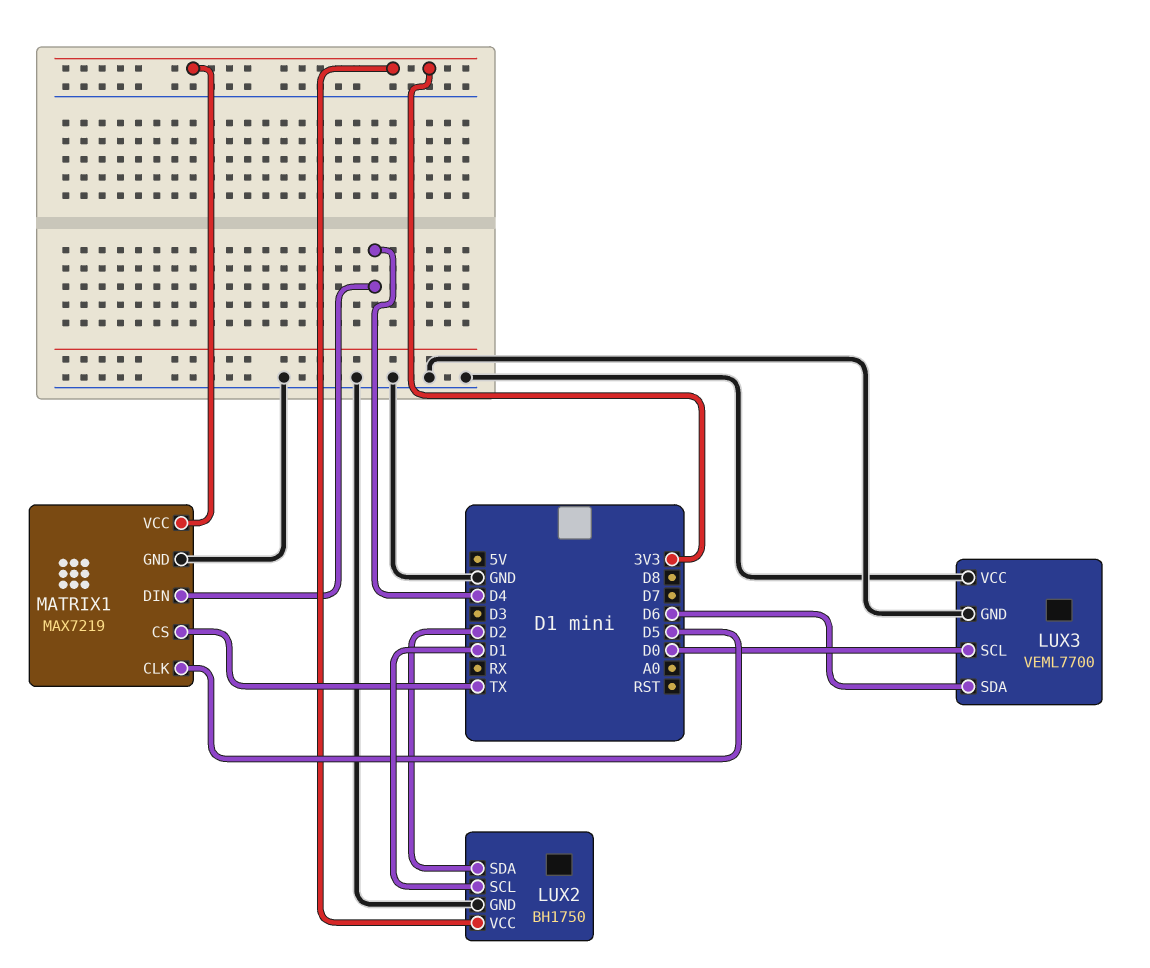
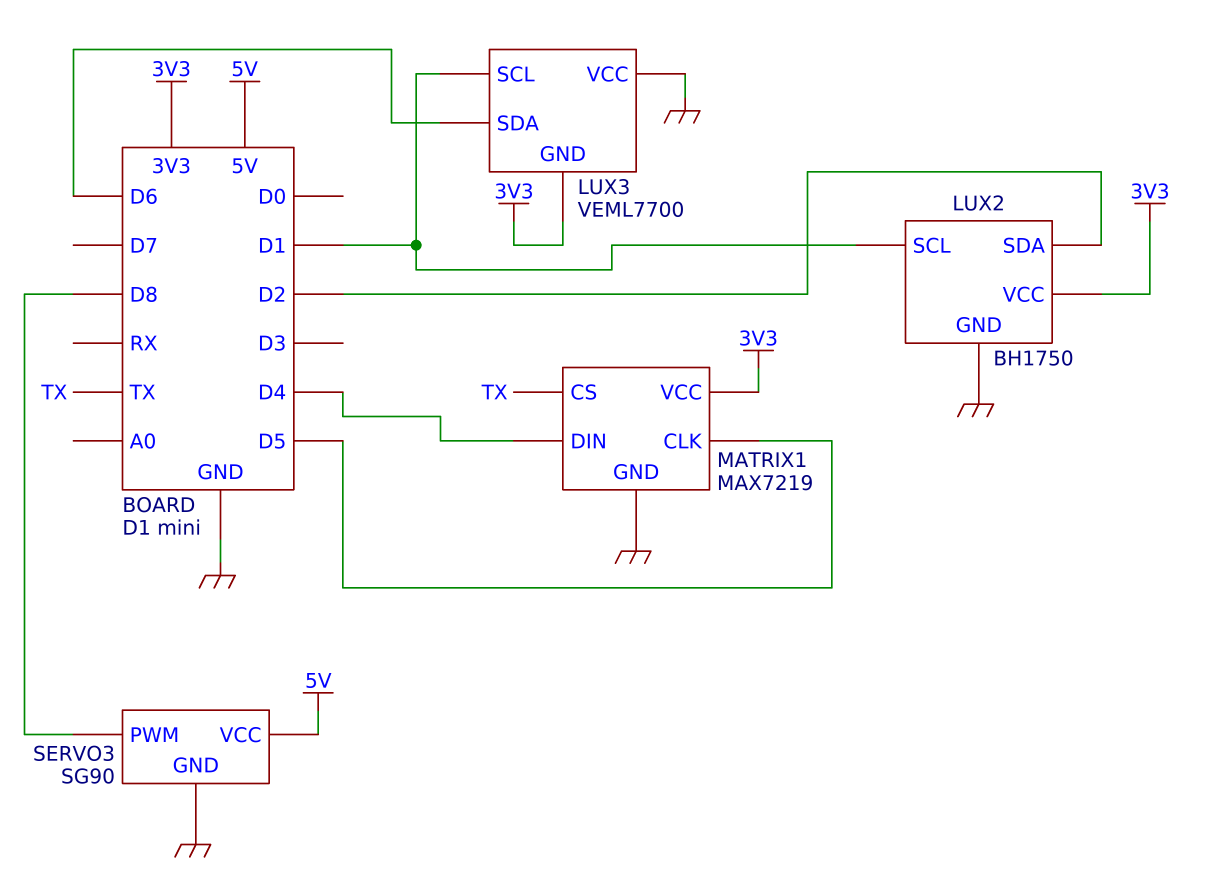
LUX3 pin GND: GND -> 3V3
LUX3 pin SCL: D0 -> D1
SERVO3: none -> SG90
SERVO3 pin GND: none -> GND
SERVO3 pin PWM: none -> D8
SERVO3 pin VCC: none -> 5V

